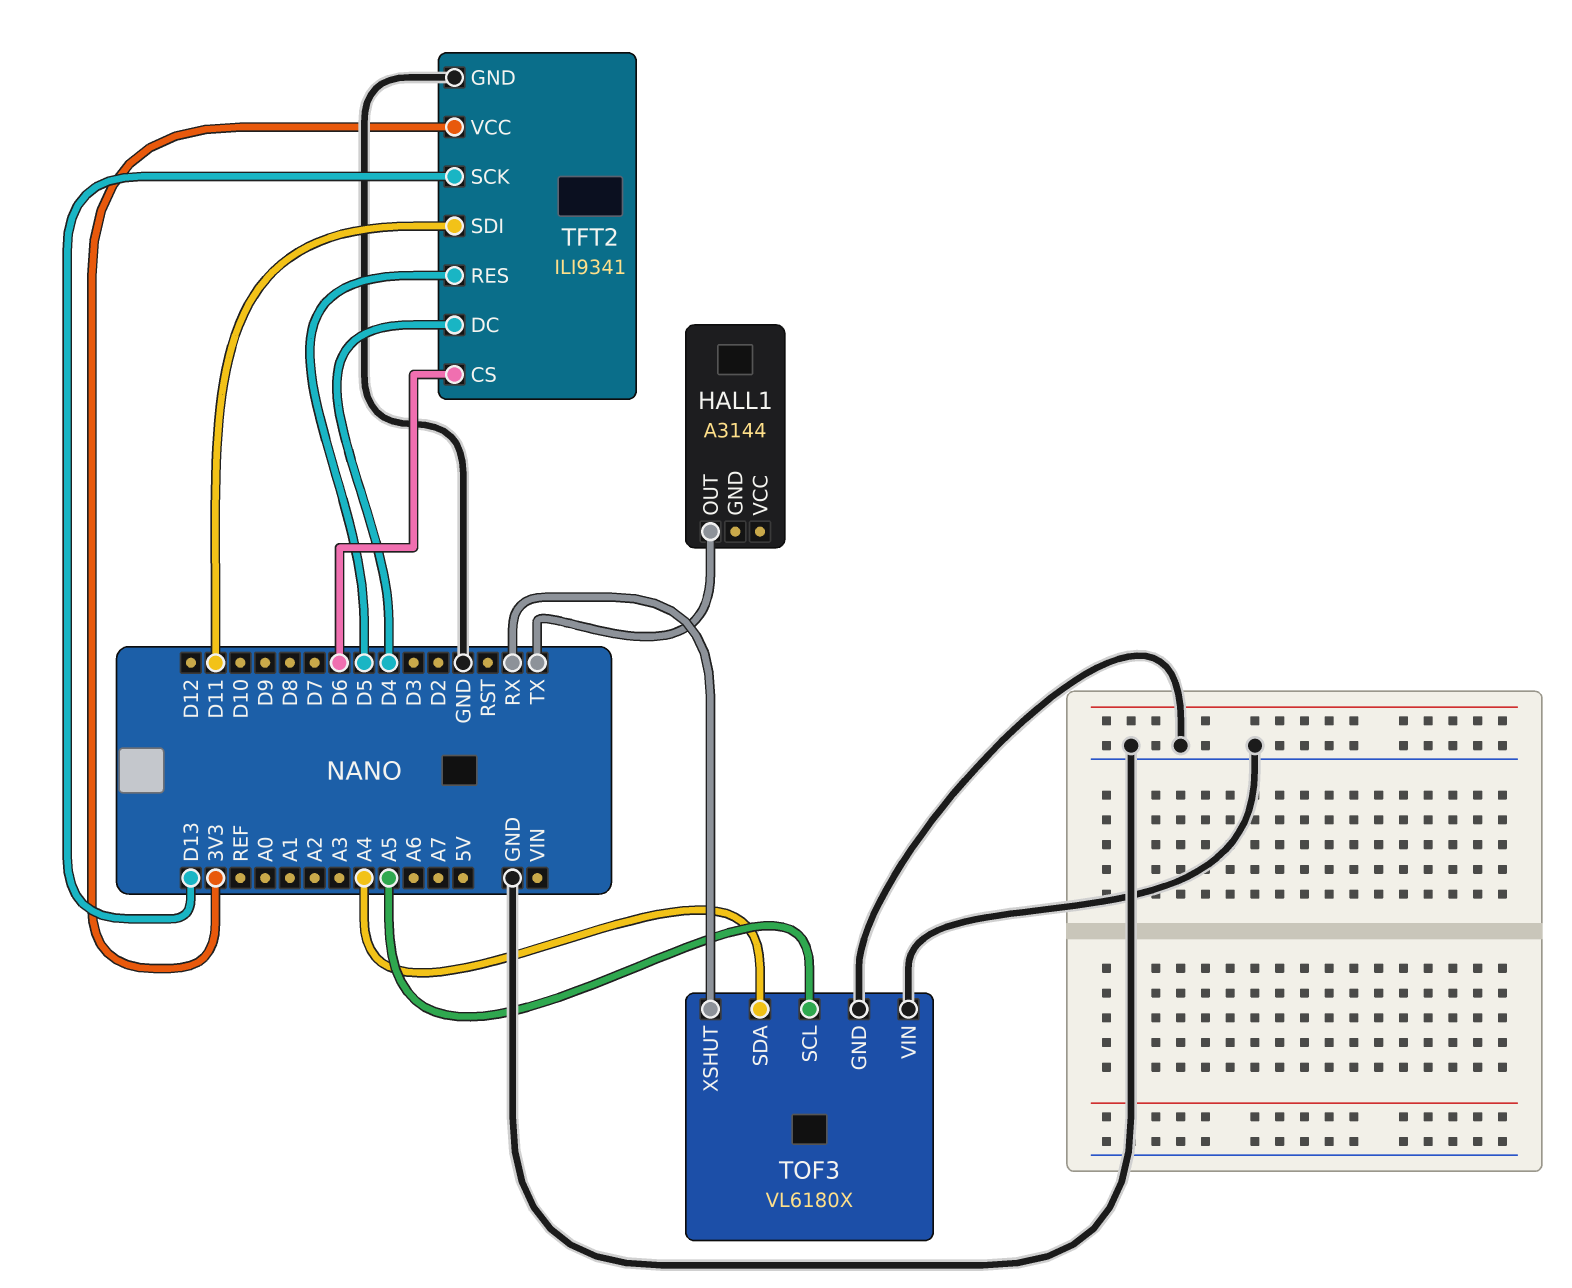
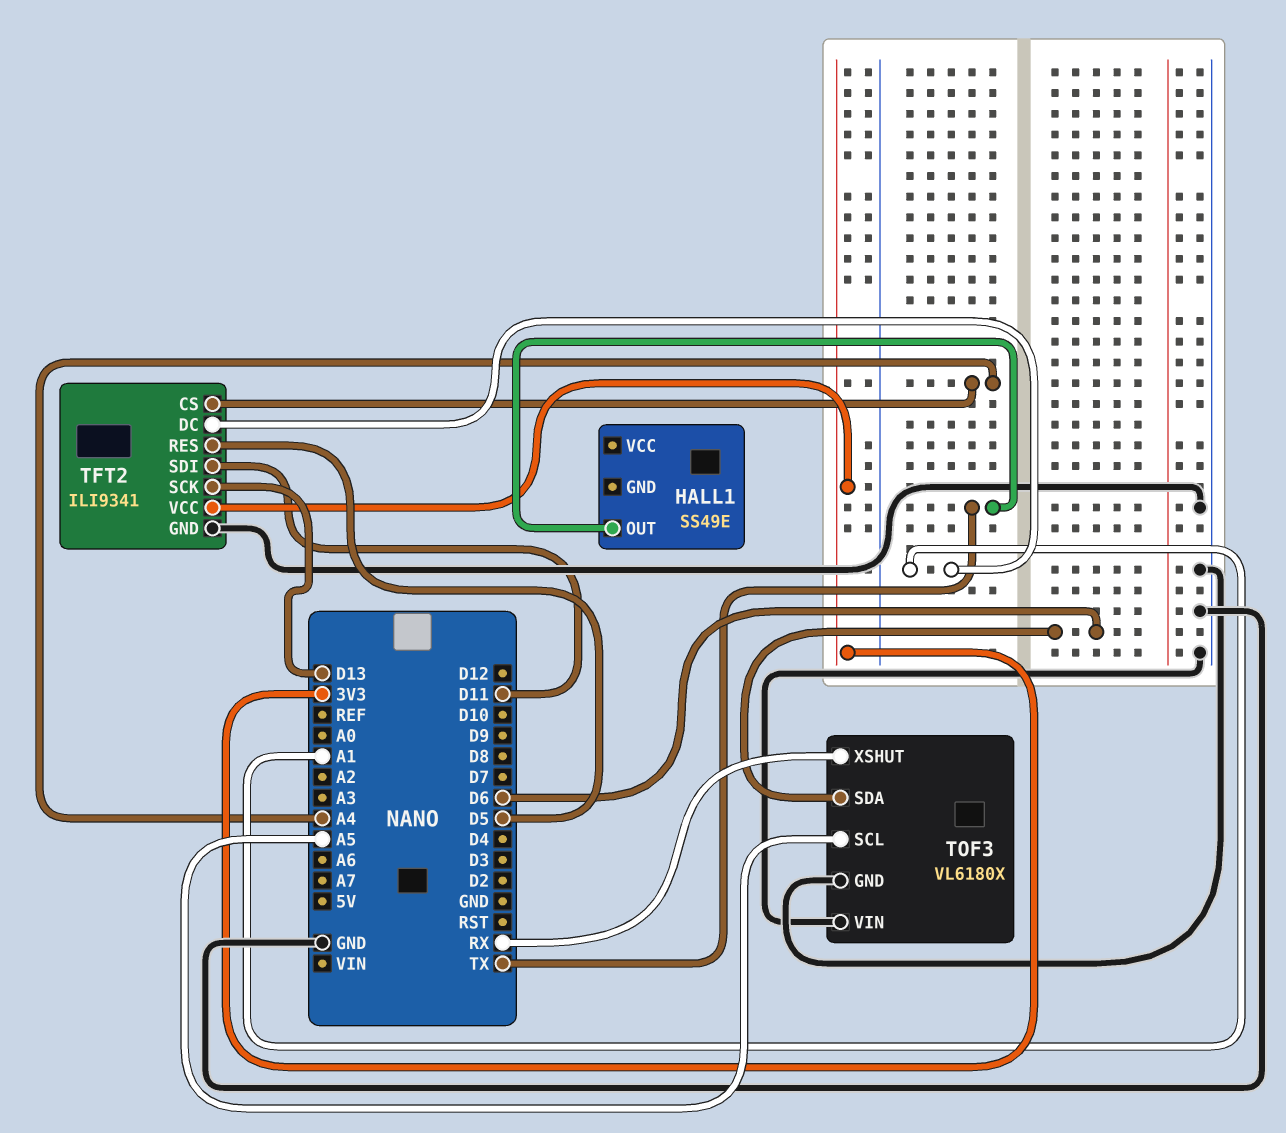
HALL1: A3144 -> SS49E
TFT2 pin CS: D6 -> A4
TFT2 pin DC: D4 -> A1
TOF3 pin SDA: A4 -> D6

